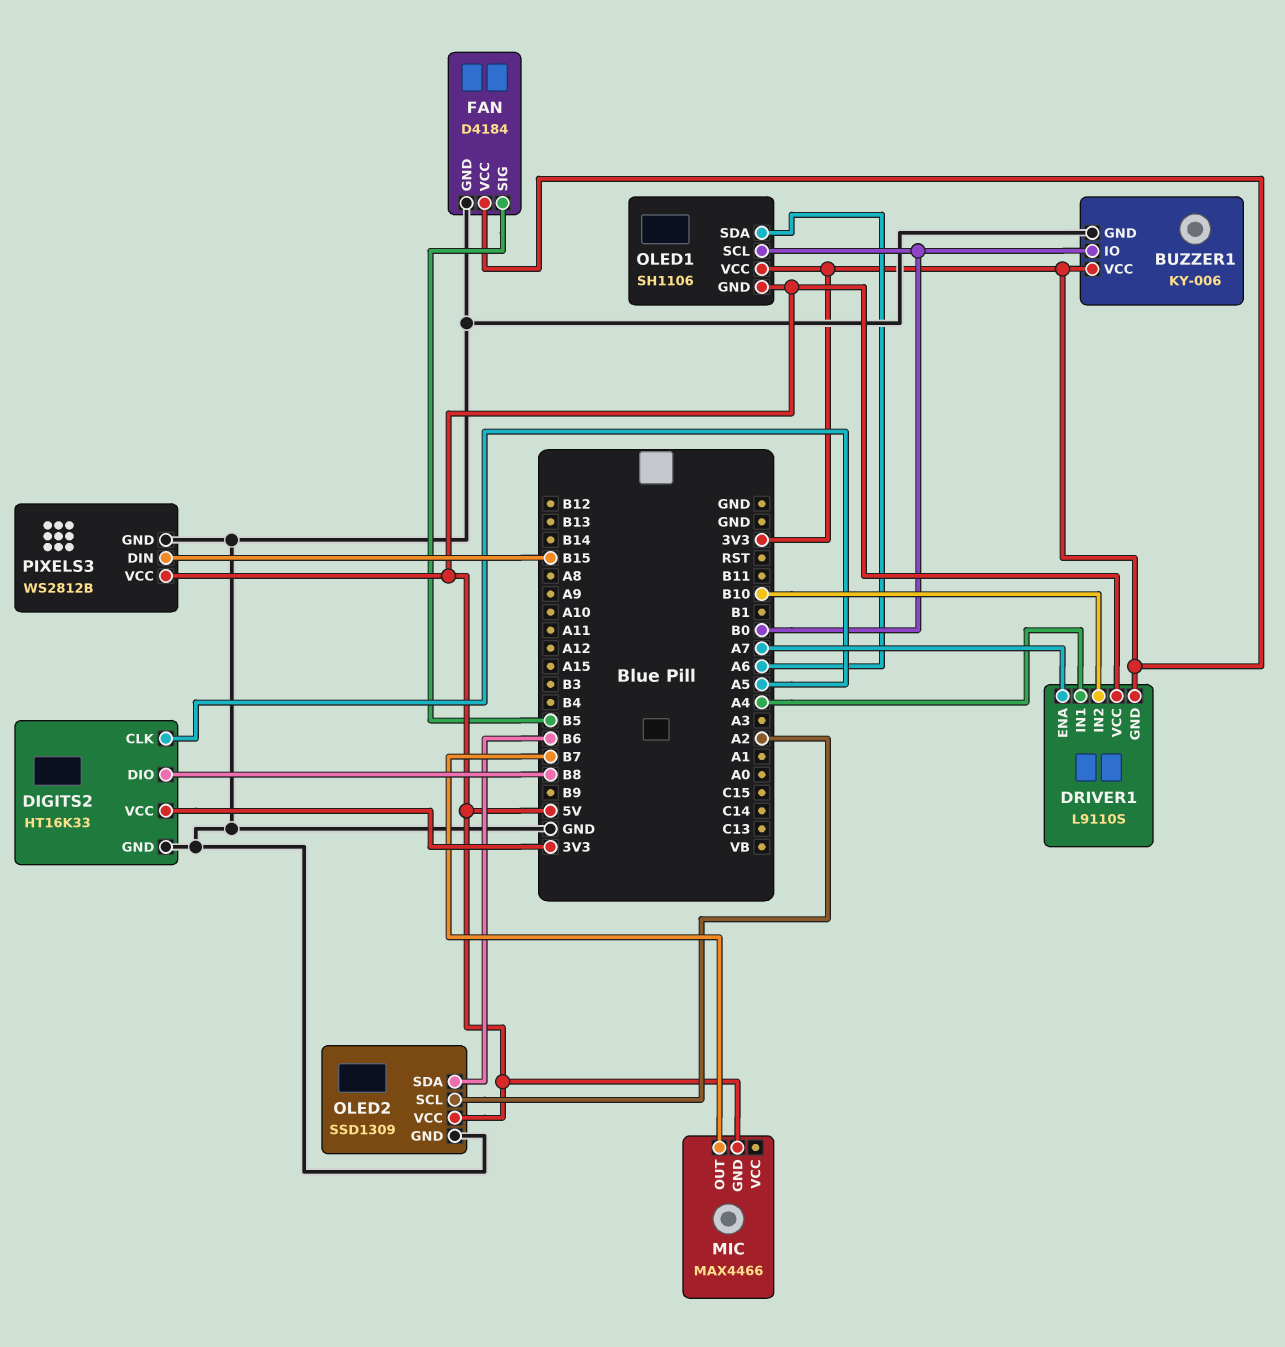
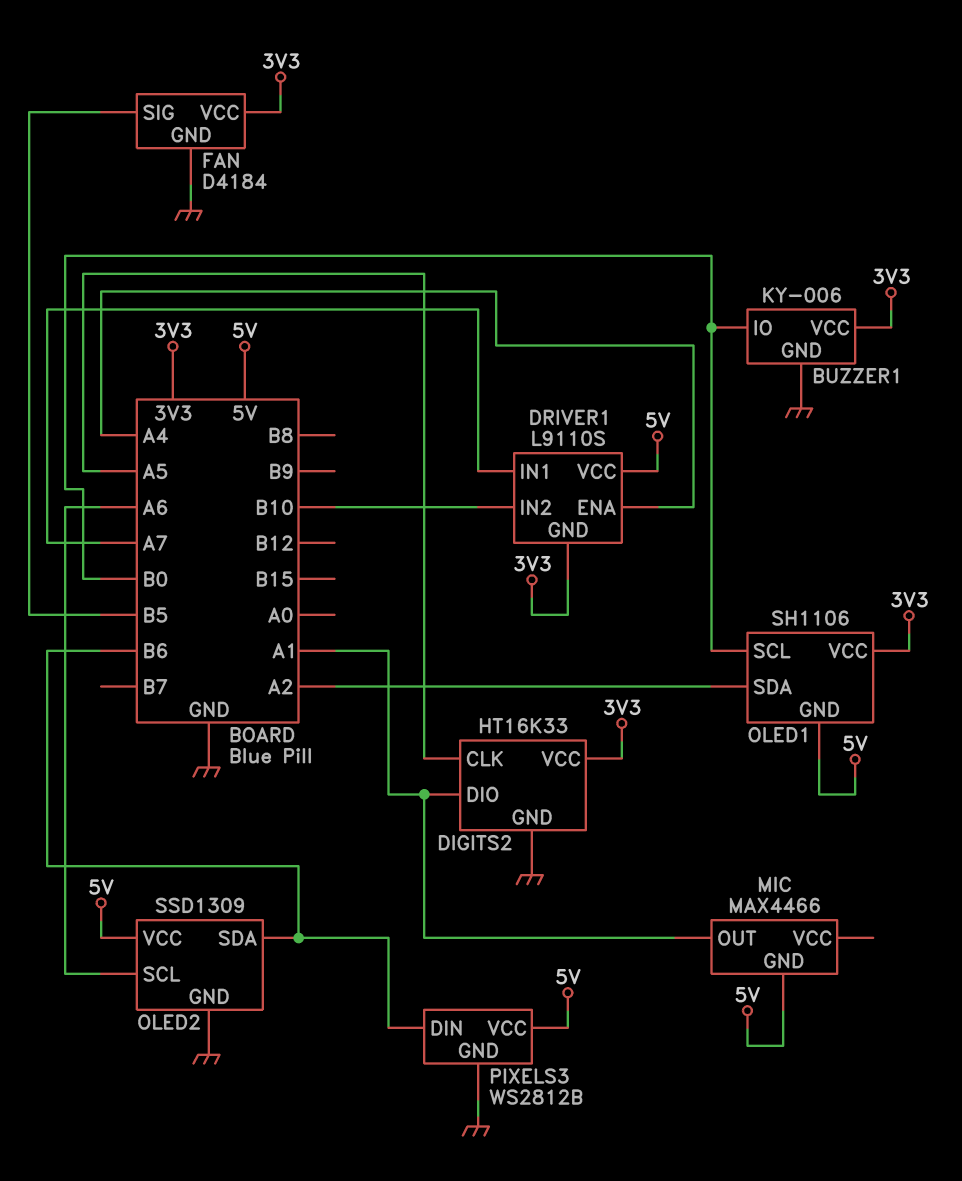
DIGITS2 pin DIO: B8 -> A1
DRIVER1 pin ENA: A7 -> A4
DRIVER1 pin IN1: A4 -> A7
MIC pin OUT: B7 -> A1
OLED1 pin SDA: A6 -> A2
OLED2 pin SCL: A2 -> A6
PIXELS3 pin DIN: B15 -> B6

